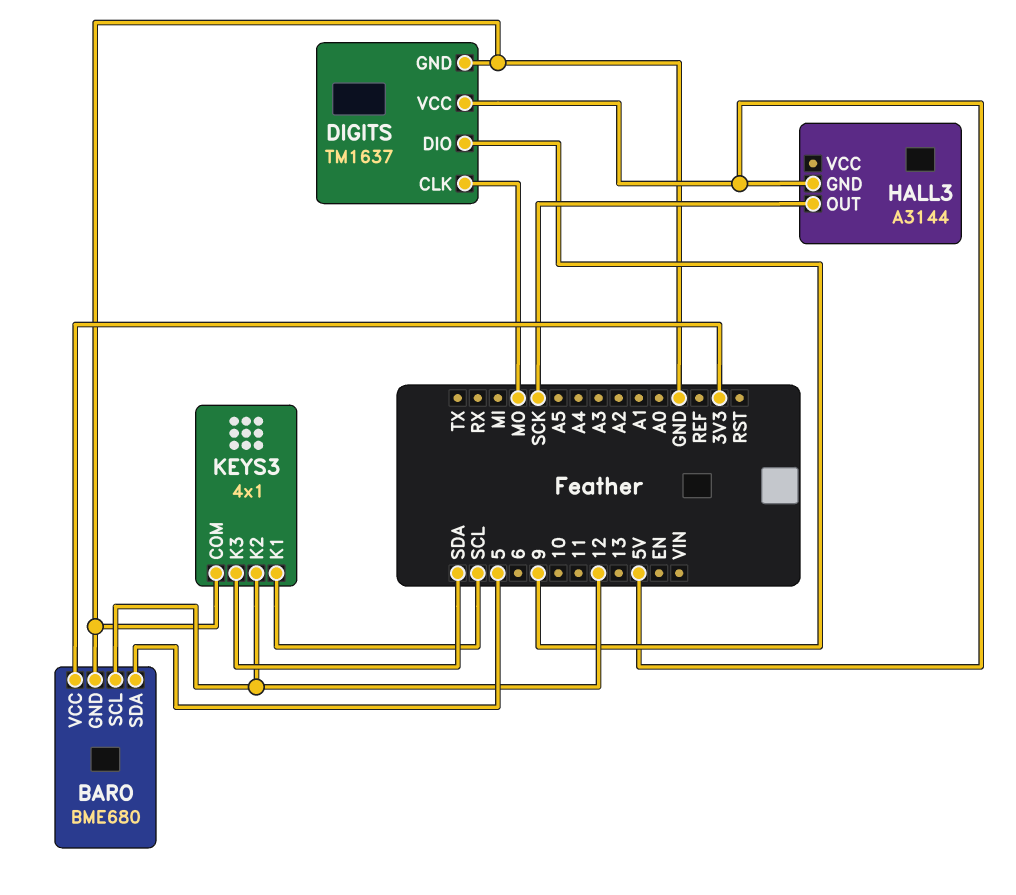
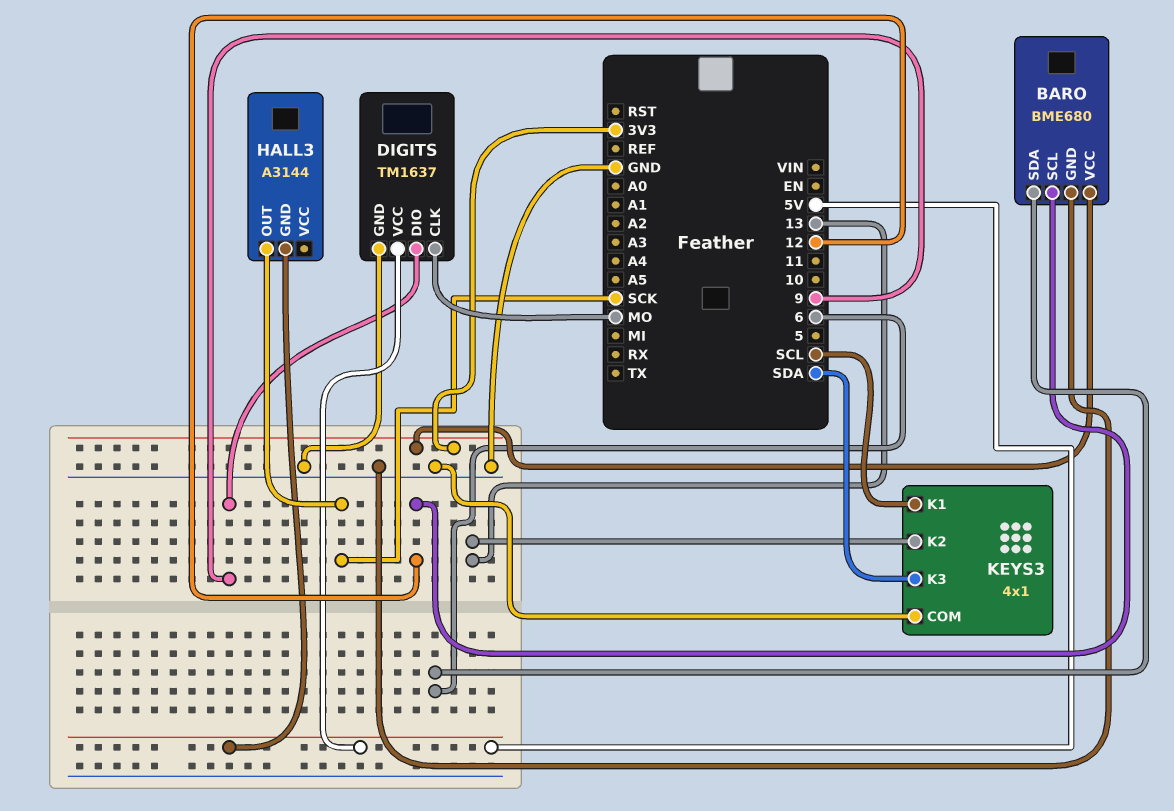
BARO pin SDA: 5 -> 6
KEYS3 pin K2: 12 -> 13

